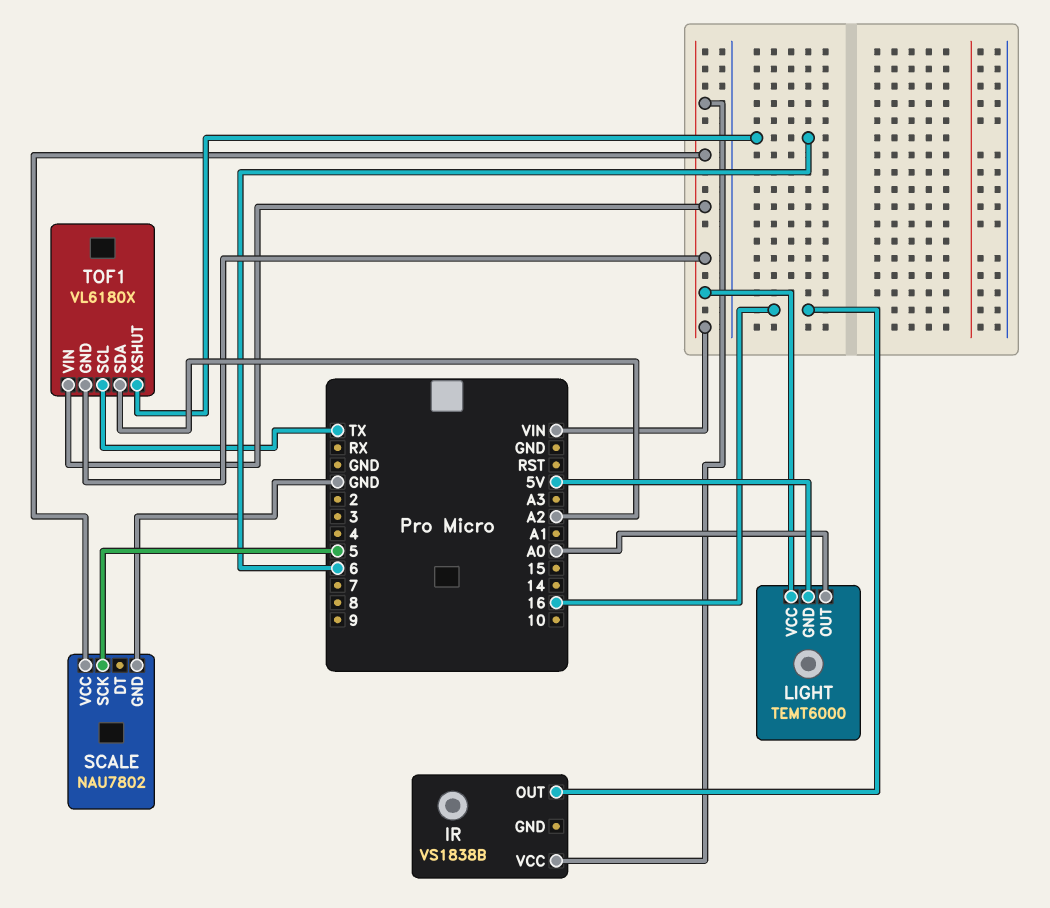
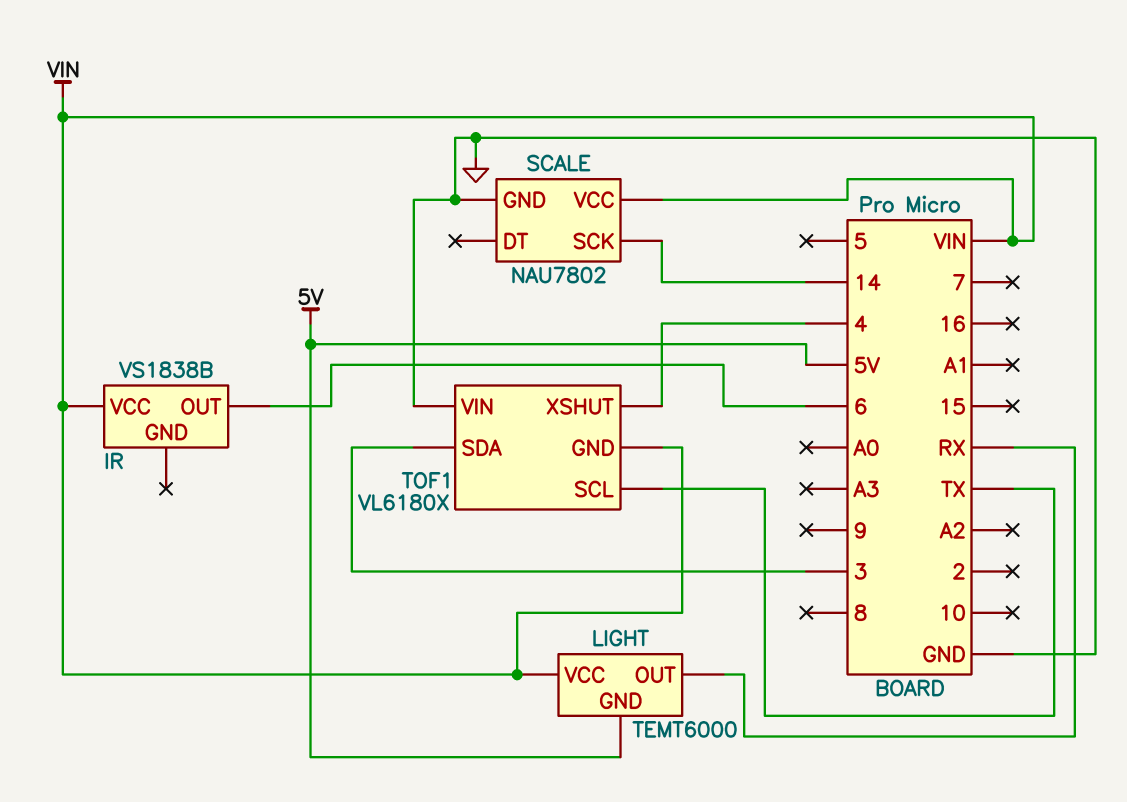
IR pin OUT: 16 -> 6
LIGHT pin OUT: A0 -> RX
SCALE pin SCK: 5 -> 14
TOF1 pin SDA: A2 -> 3
TOF1 pin VIN: VIN -> GND
TOF1 pin XSHUT: 6 -> 4

